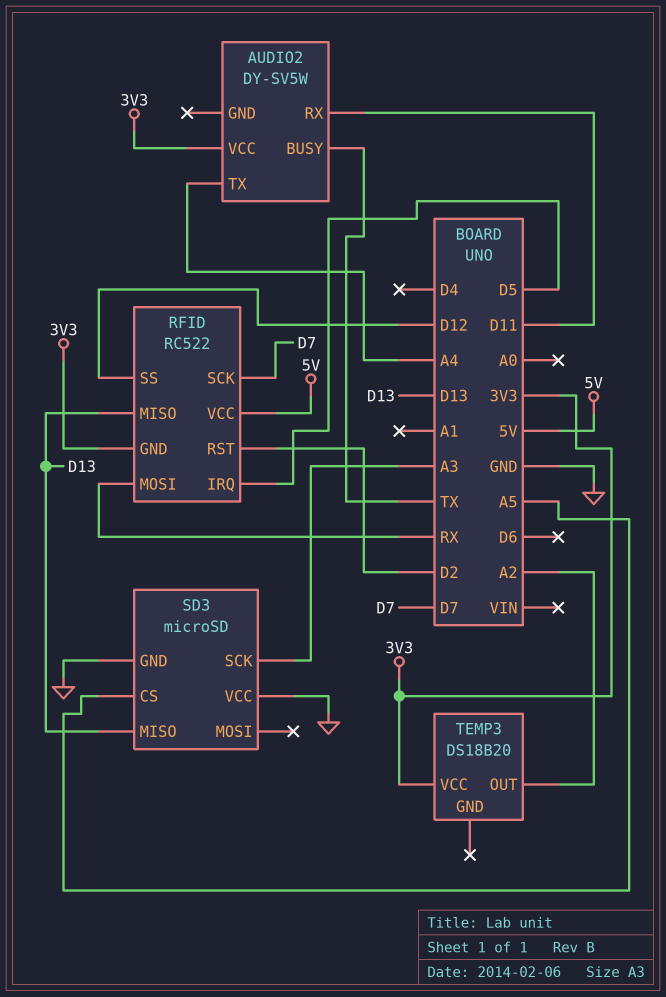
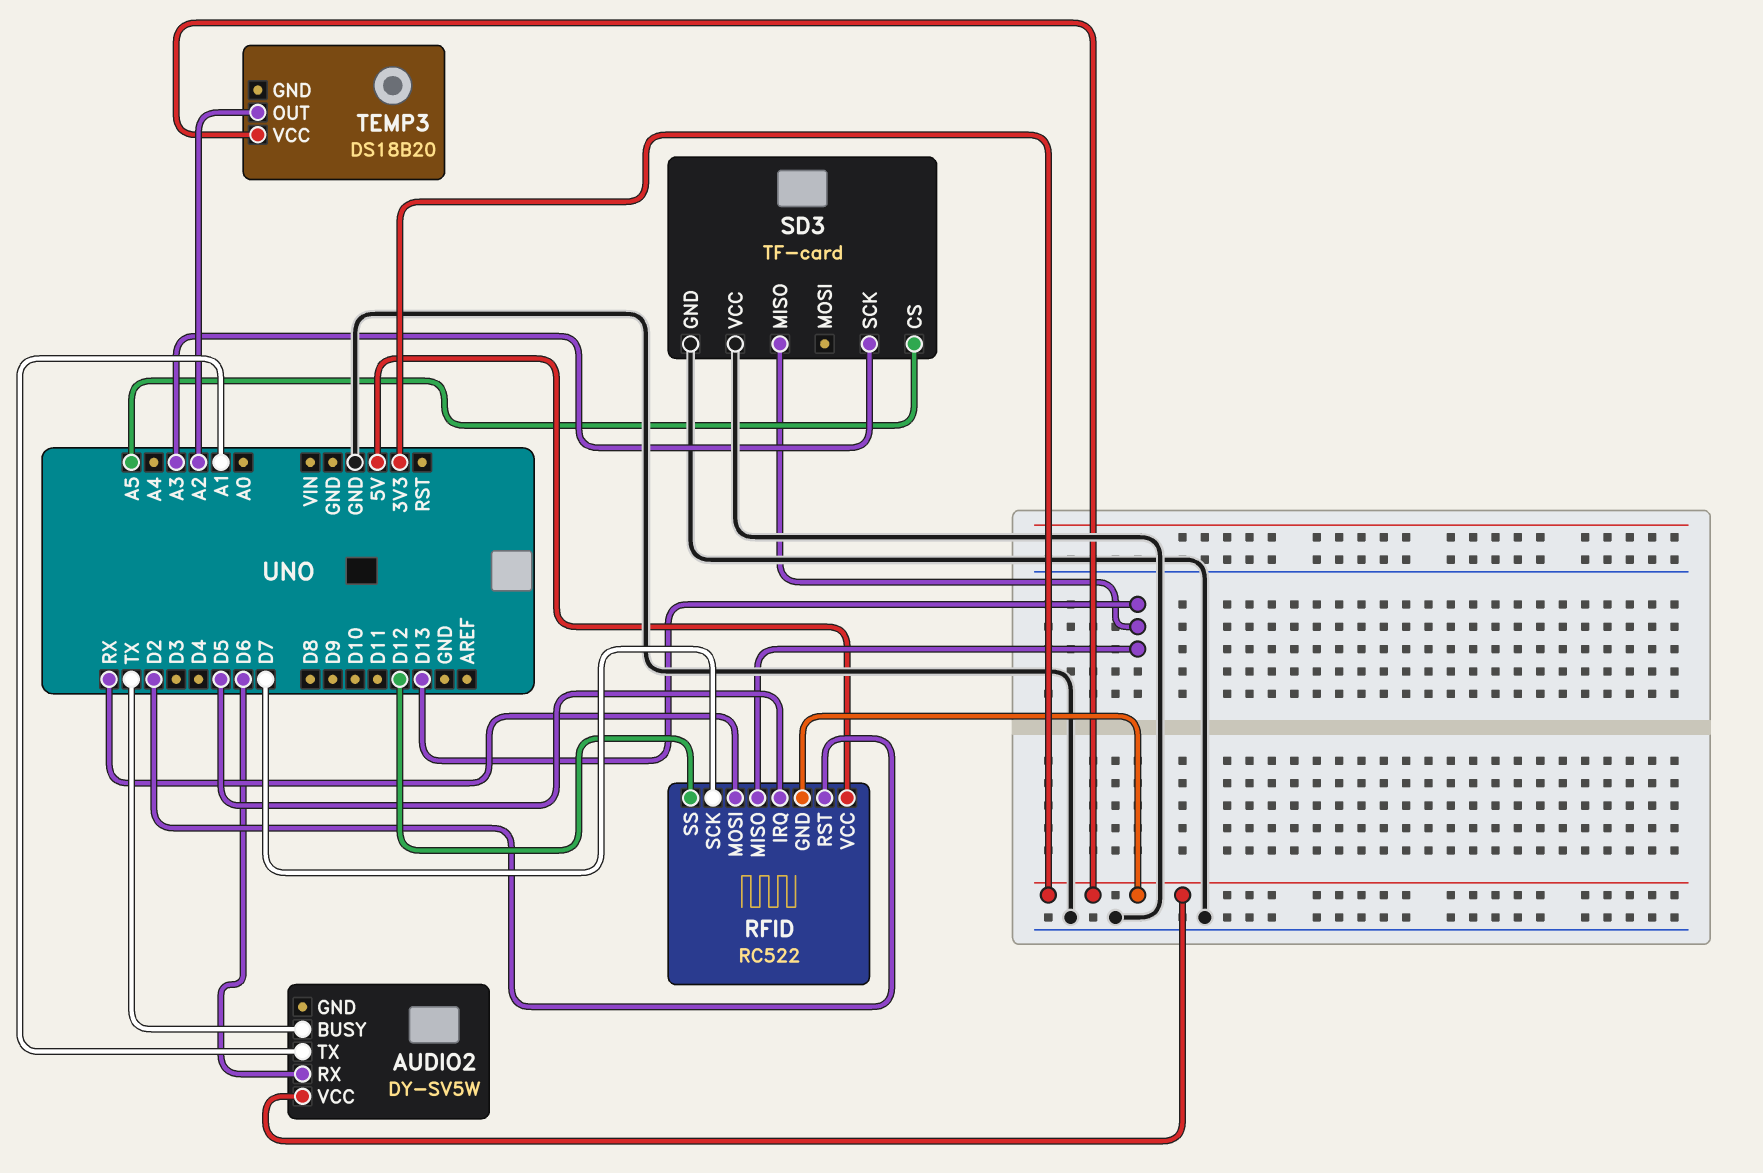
AUDIO2 pin RX: D11 -> D6
AUDIO2 pin TX: A4 -> A1
SD3: microSD -> TF-card

